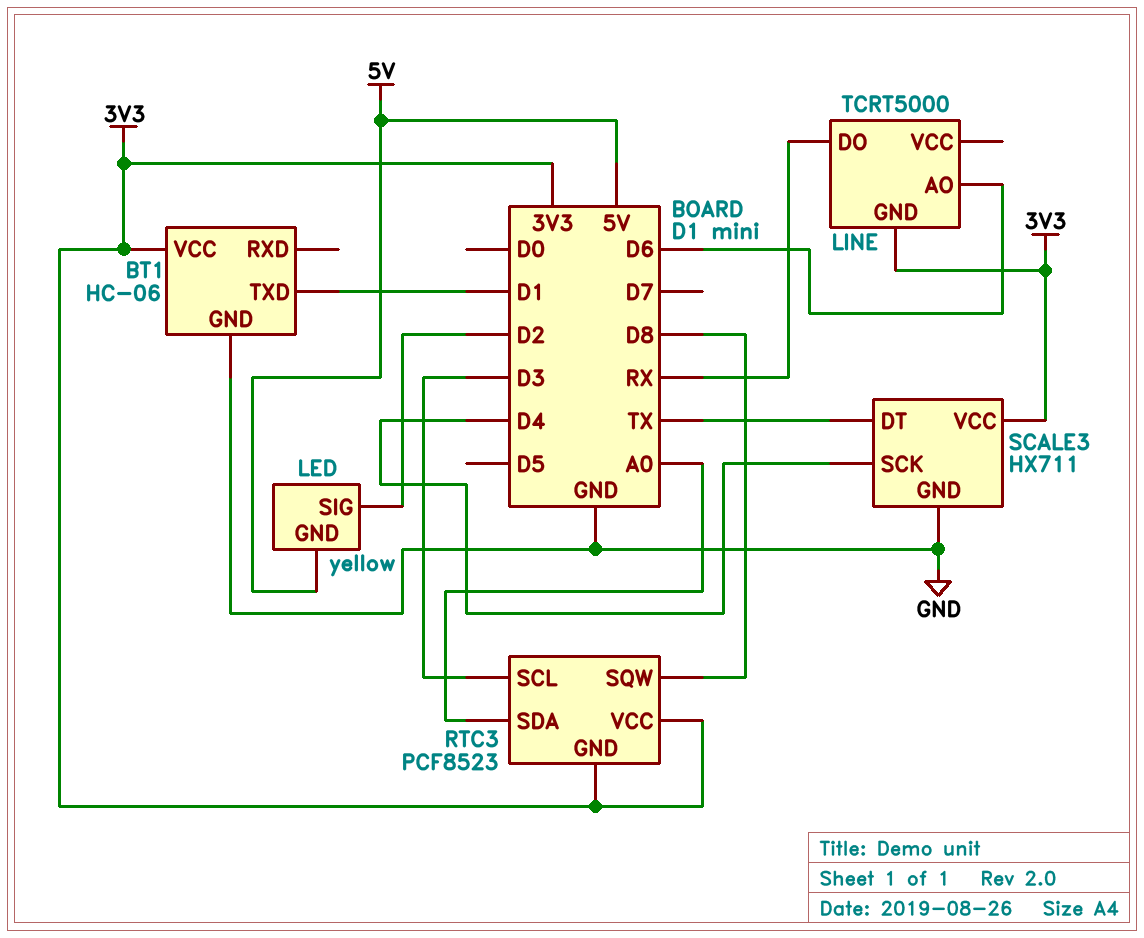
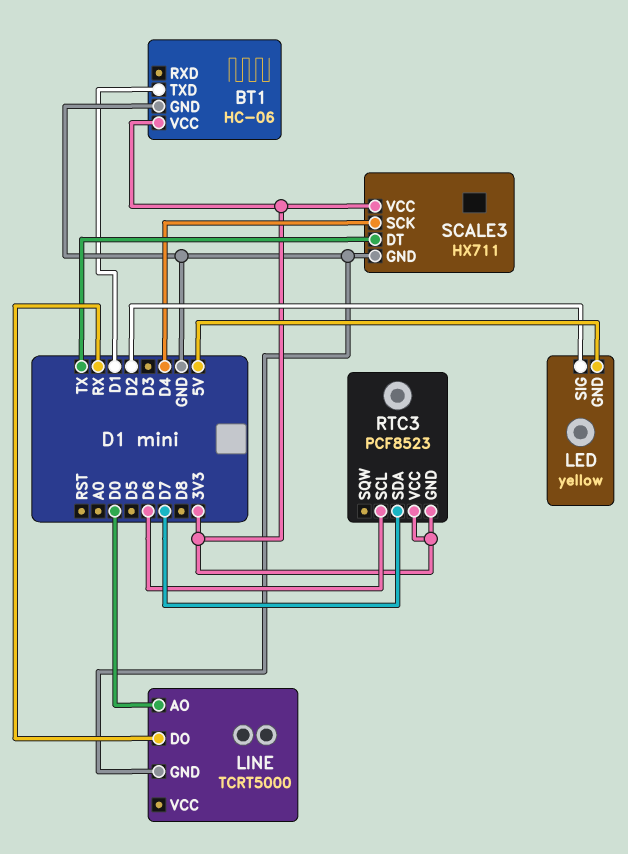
LINE pin AO: D6 -> D0
LINE pin GND: 3V3 -> GND
RTC3 pin SCL: D3 -> D6
RTC3 pin SDA: A0 -> D7
RTC3 pin SQW: D8 -> none

